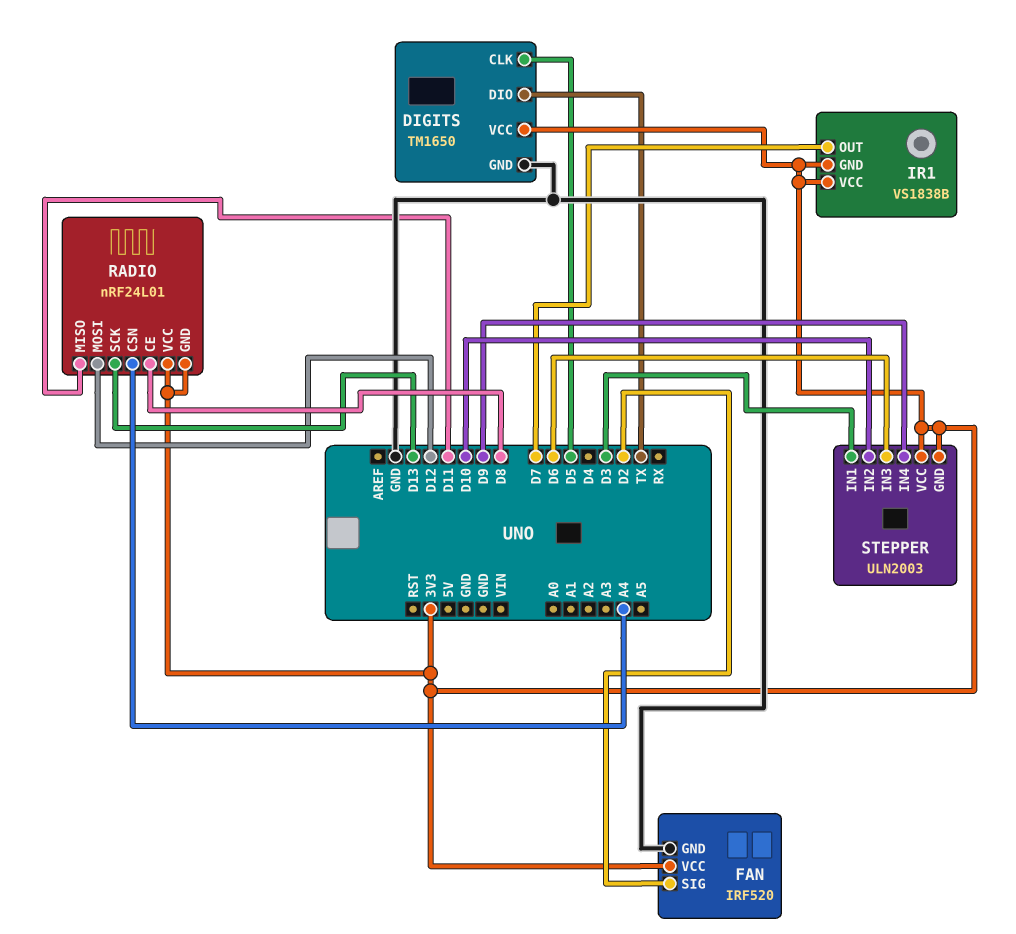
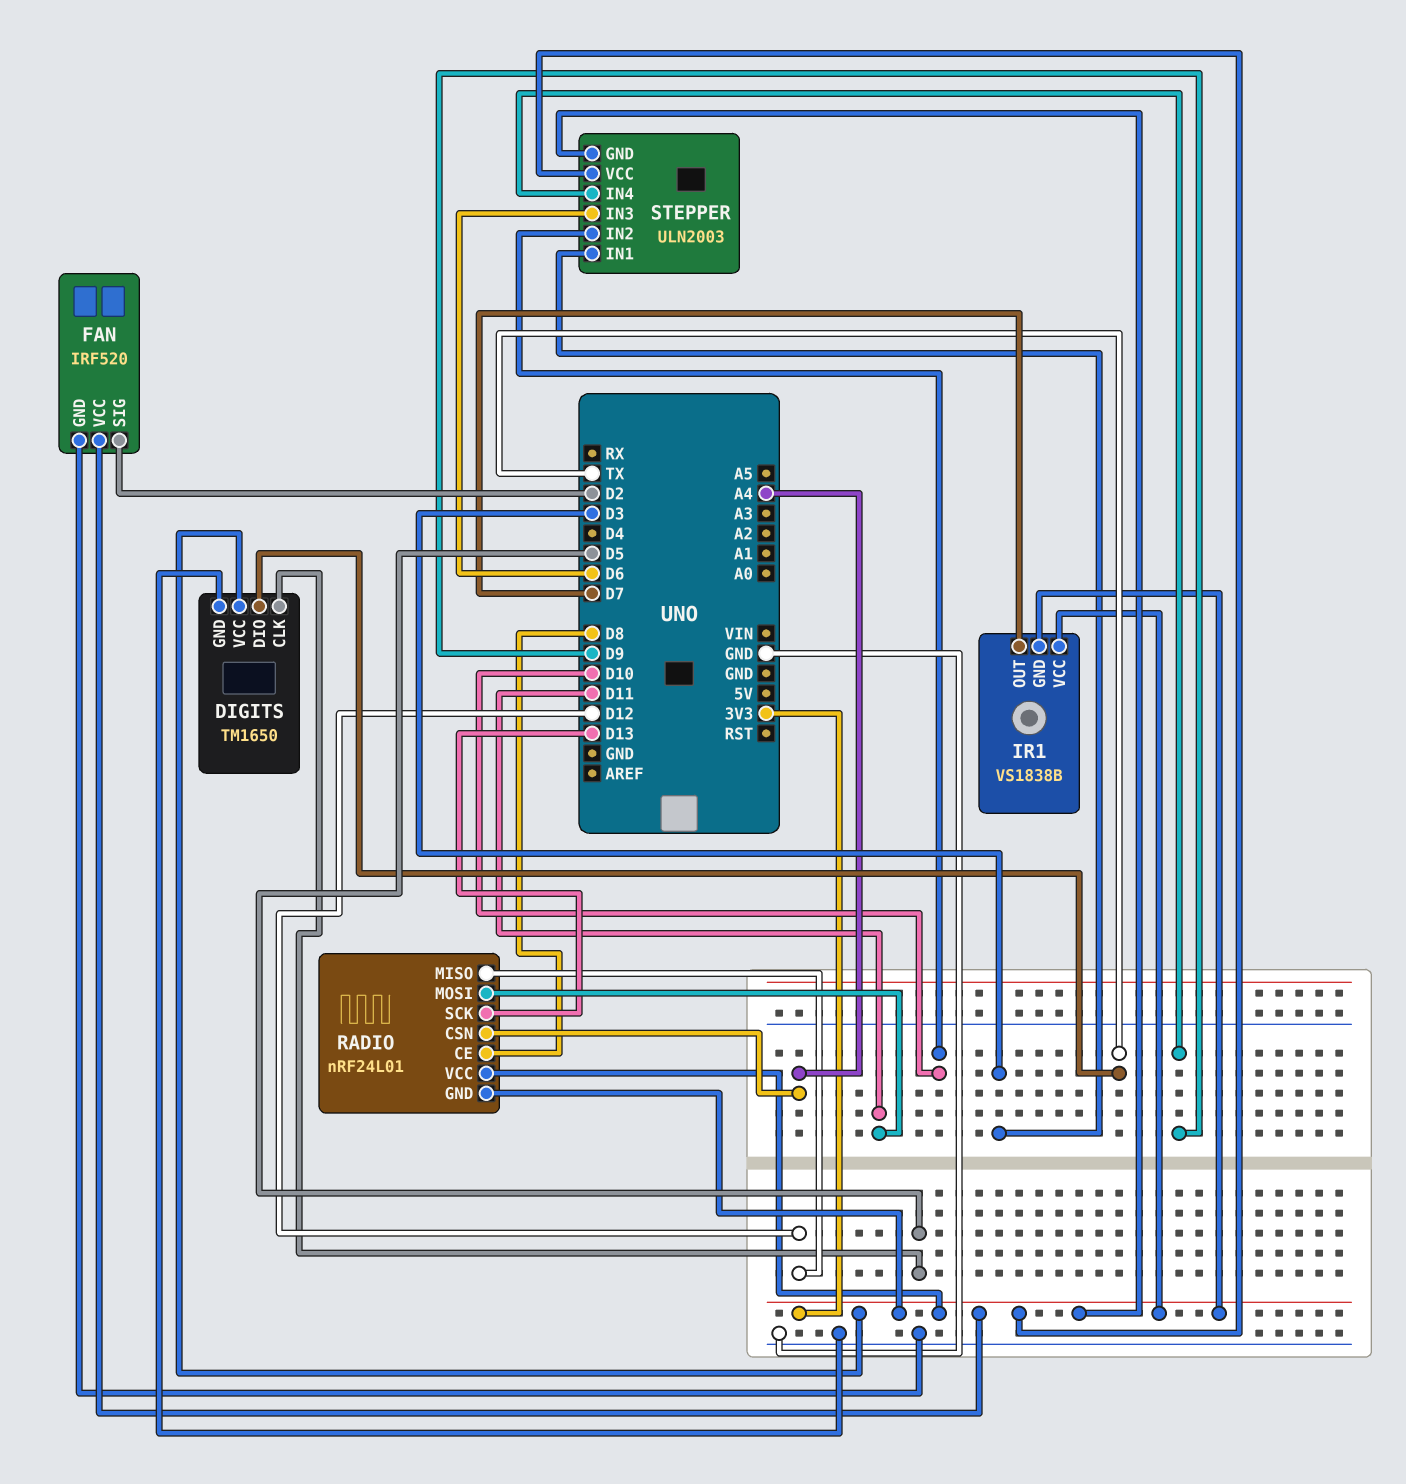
RADIO pin MISO: D11 -> D12
RADIO pin MOSI: D12 -> D11

